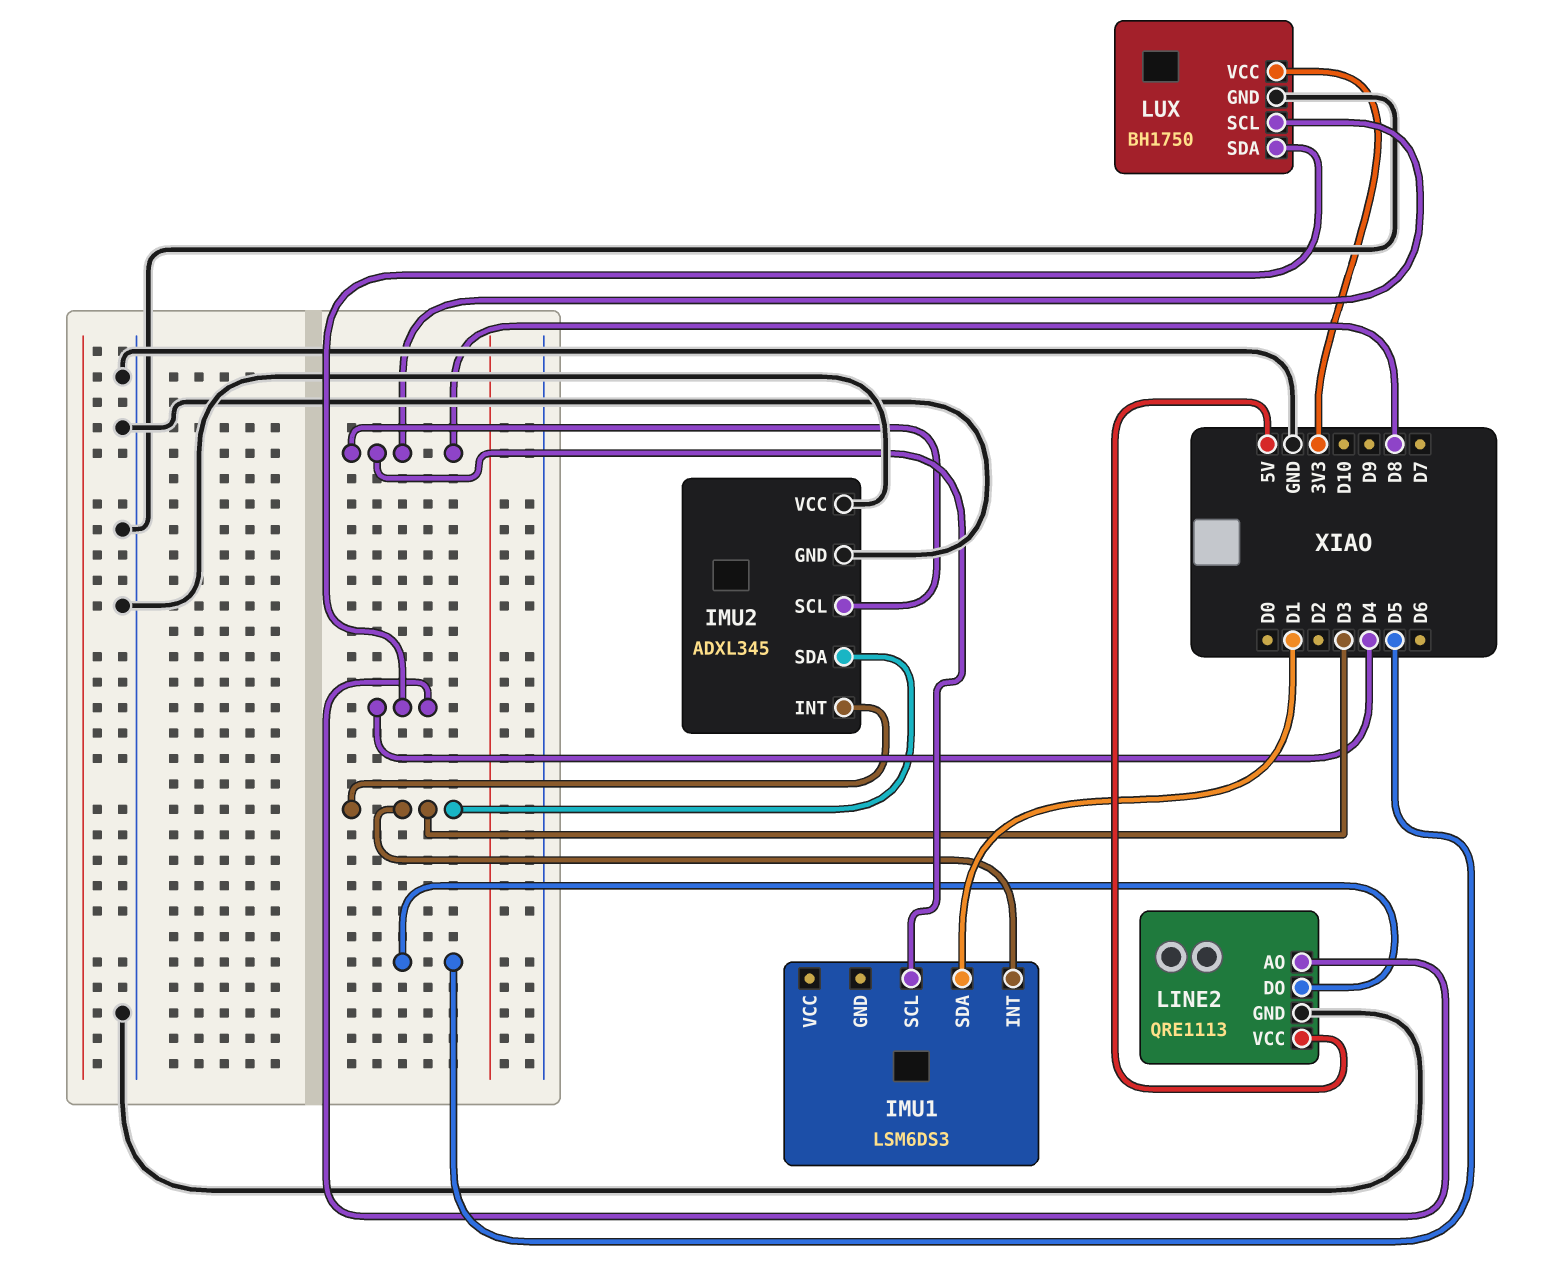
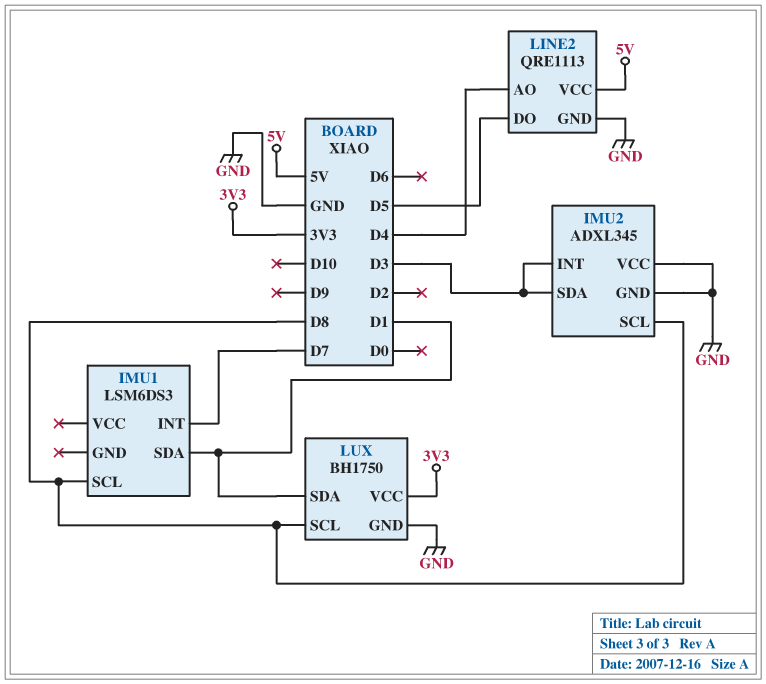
IMU1 pin INT: D3 -> D7
LUX pin SDA: D4 -> D1

